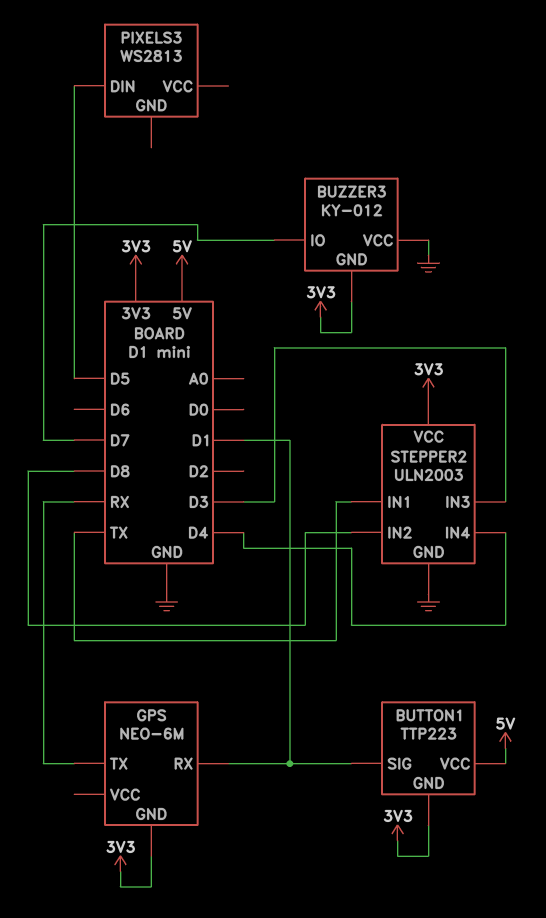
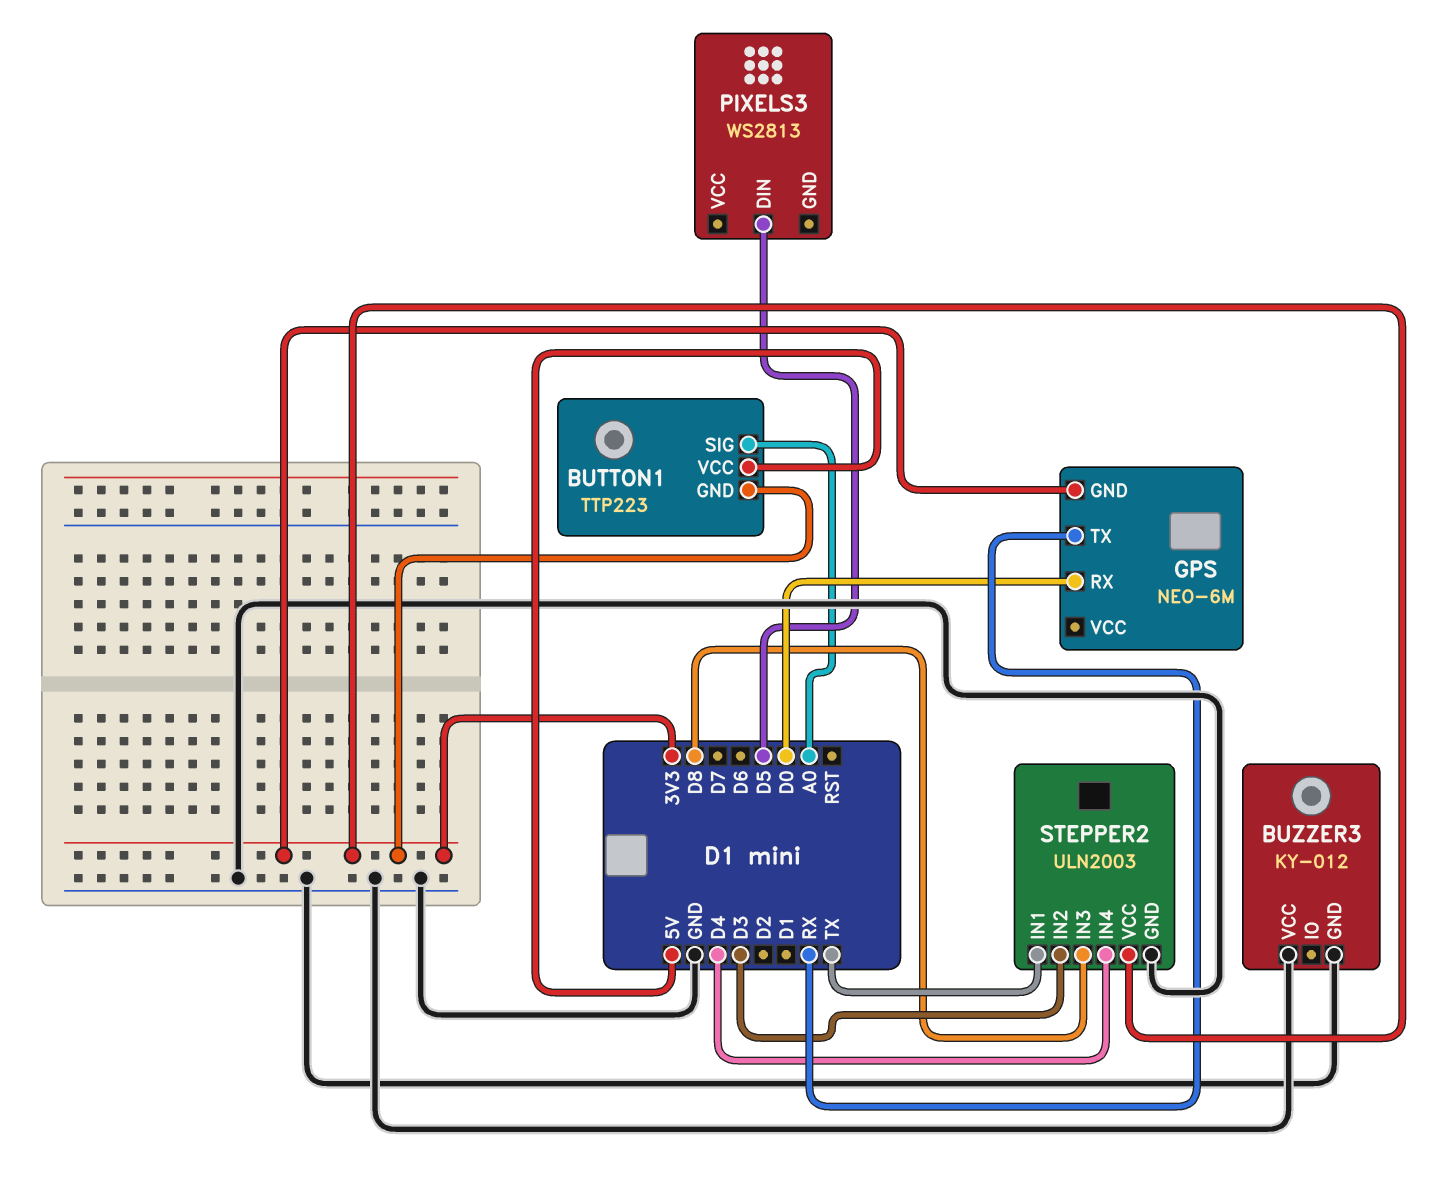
BUTTON1 pin SIG: D1 -> A0
BUZZER3 pin GND: 3V3 -> GND
BUZZER3 pin IO: D7 -> none
GPS pin RX: D1 -> D0
STEPPER2 pin IN2: D8 -> D3
STEPPER2 pin IN3: D3 -> D8

